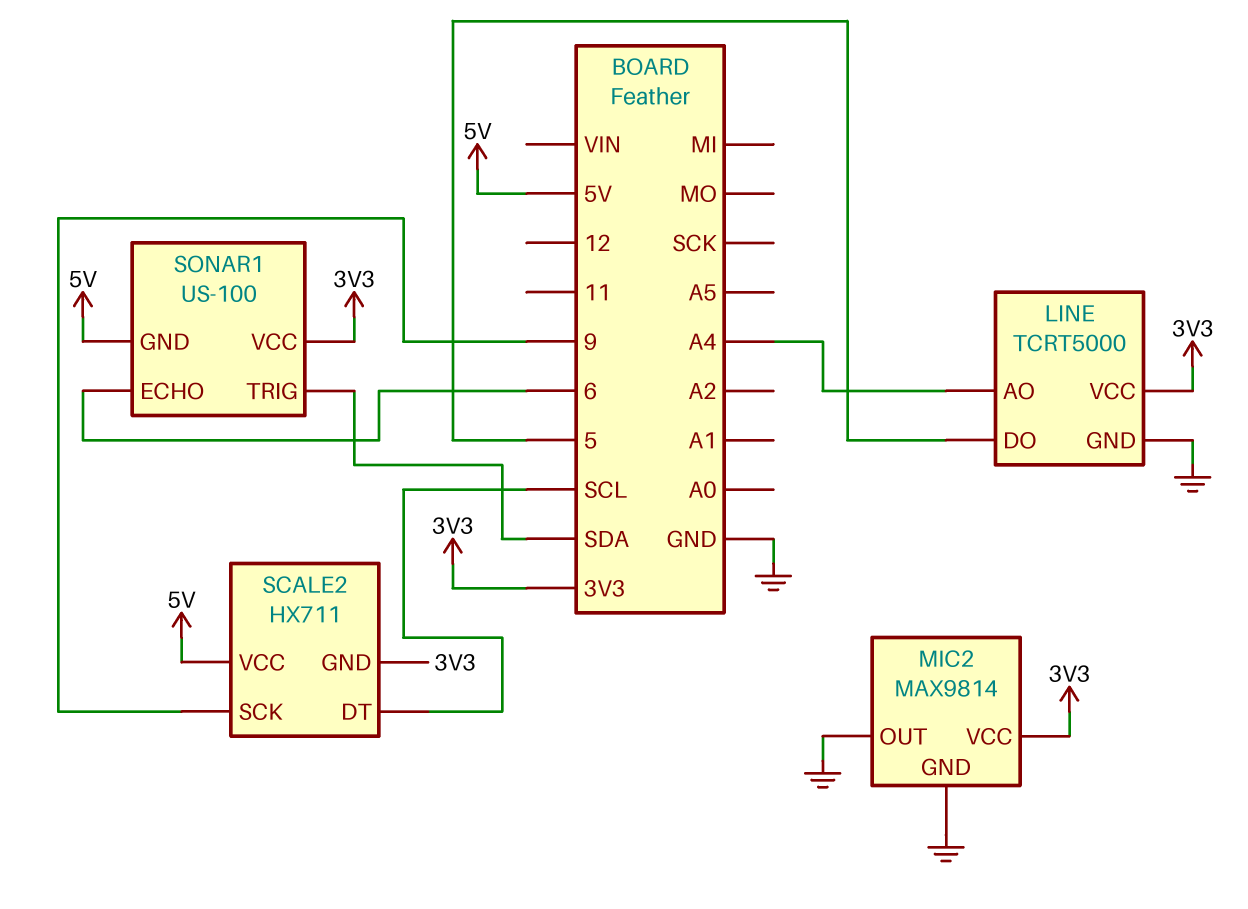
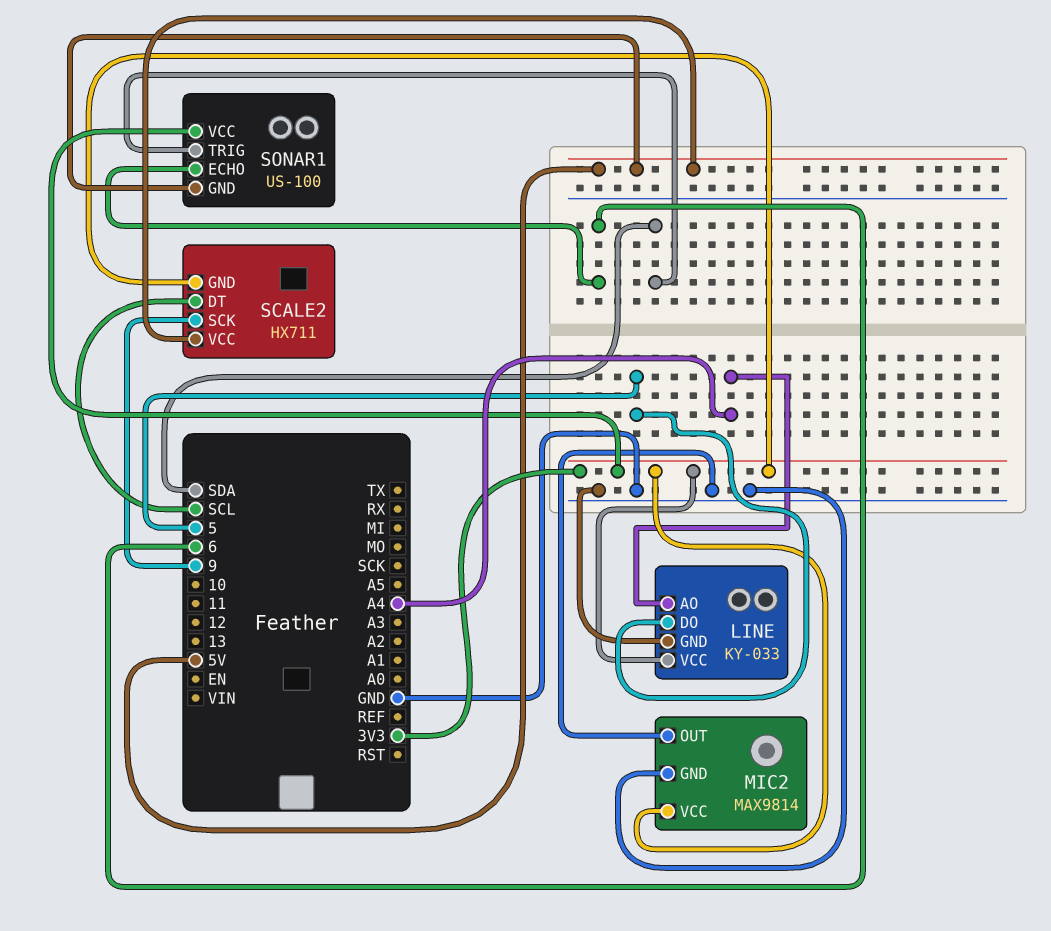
LINE: TCRT5000 -> KY-033

